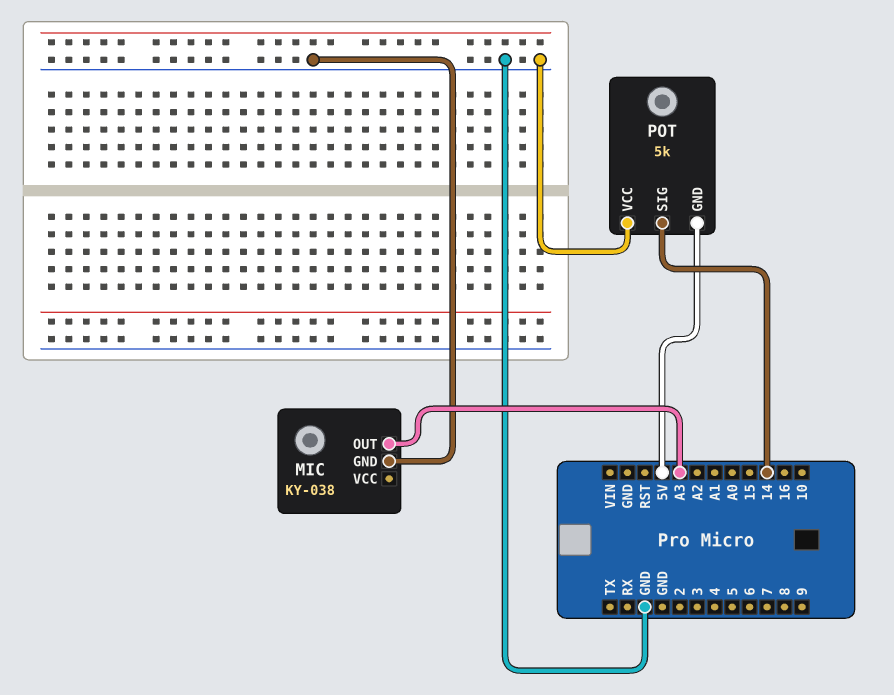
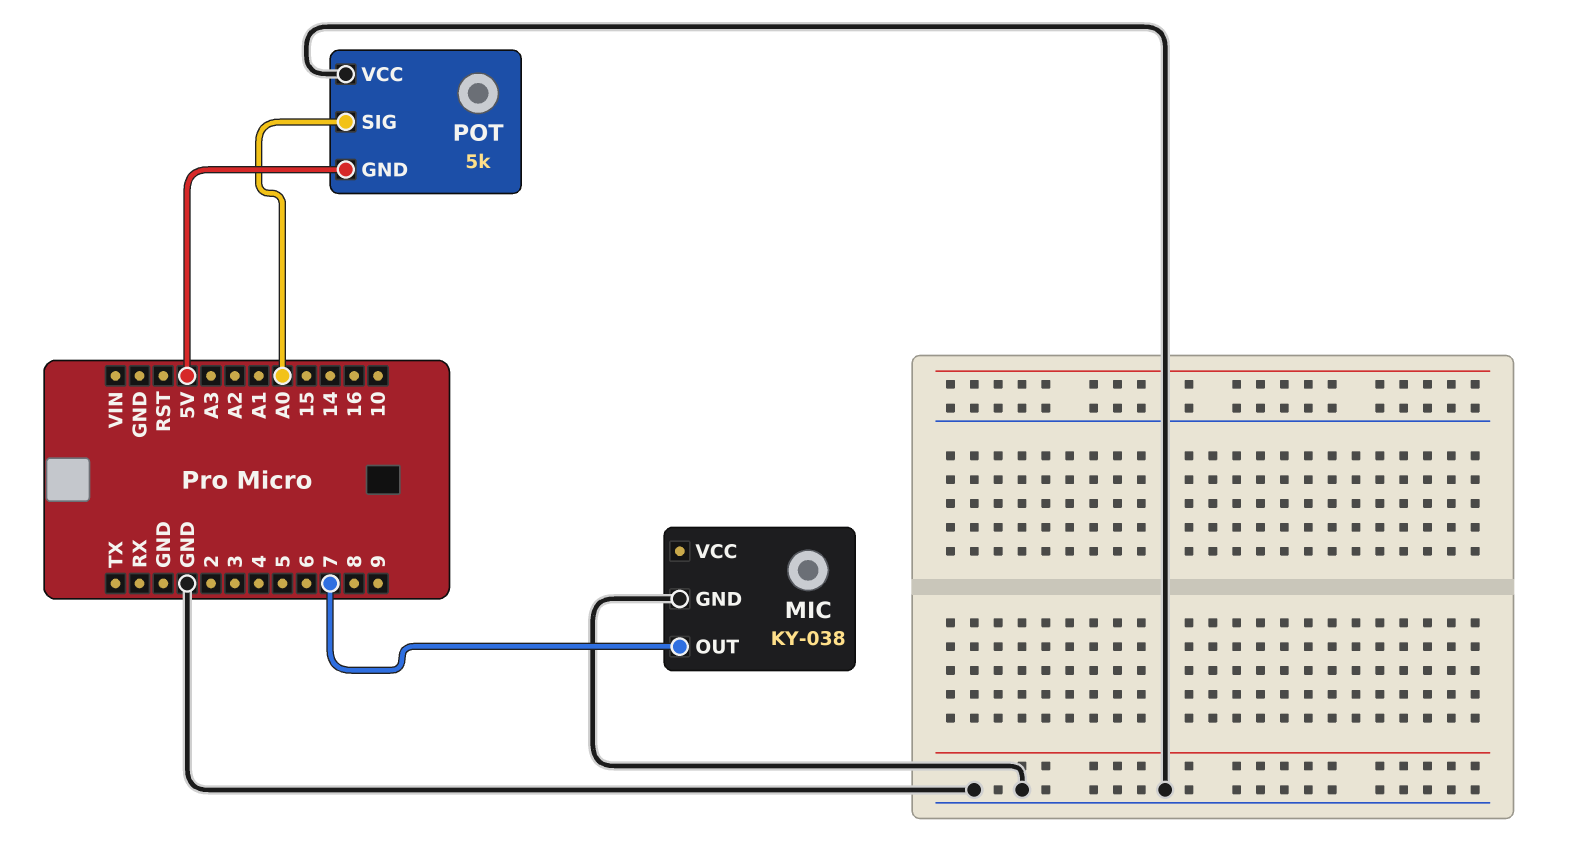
MIC pin OUT: A3 -> 7
POT pin SIG: 14 -> A0

